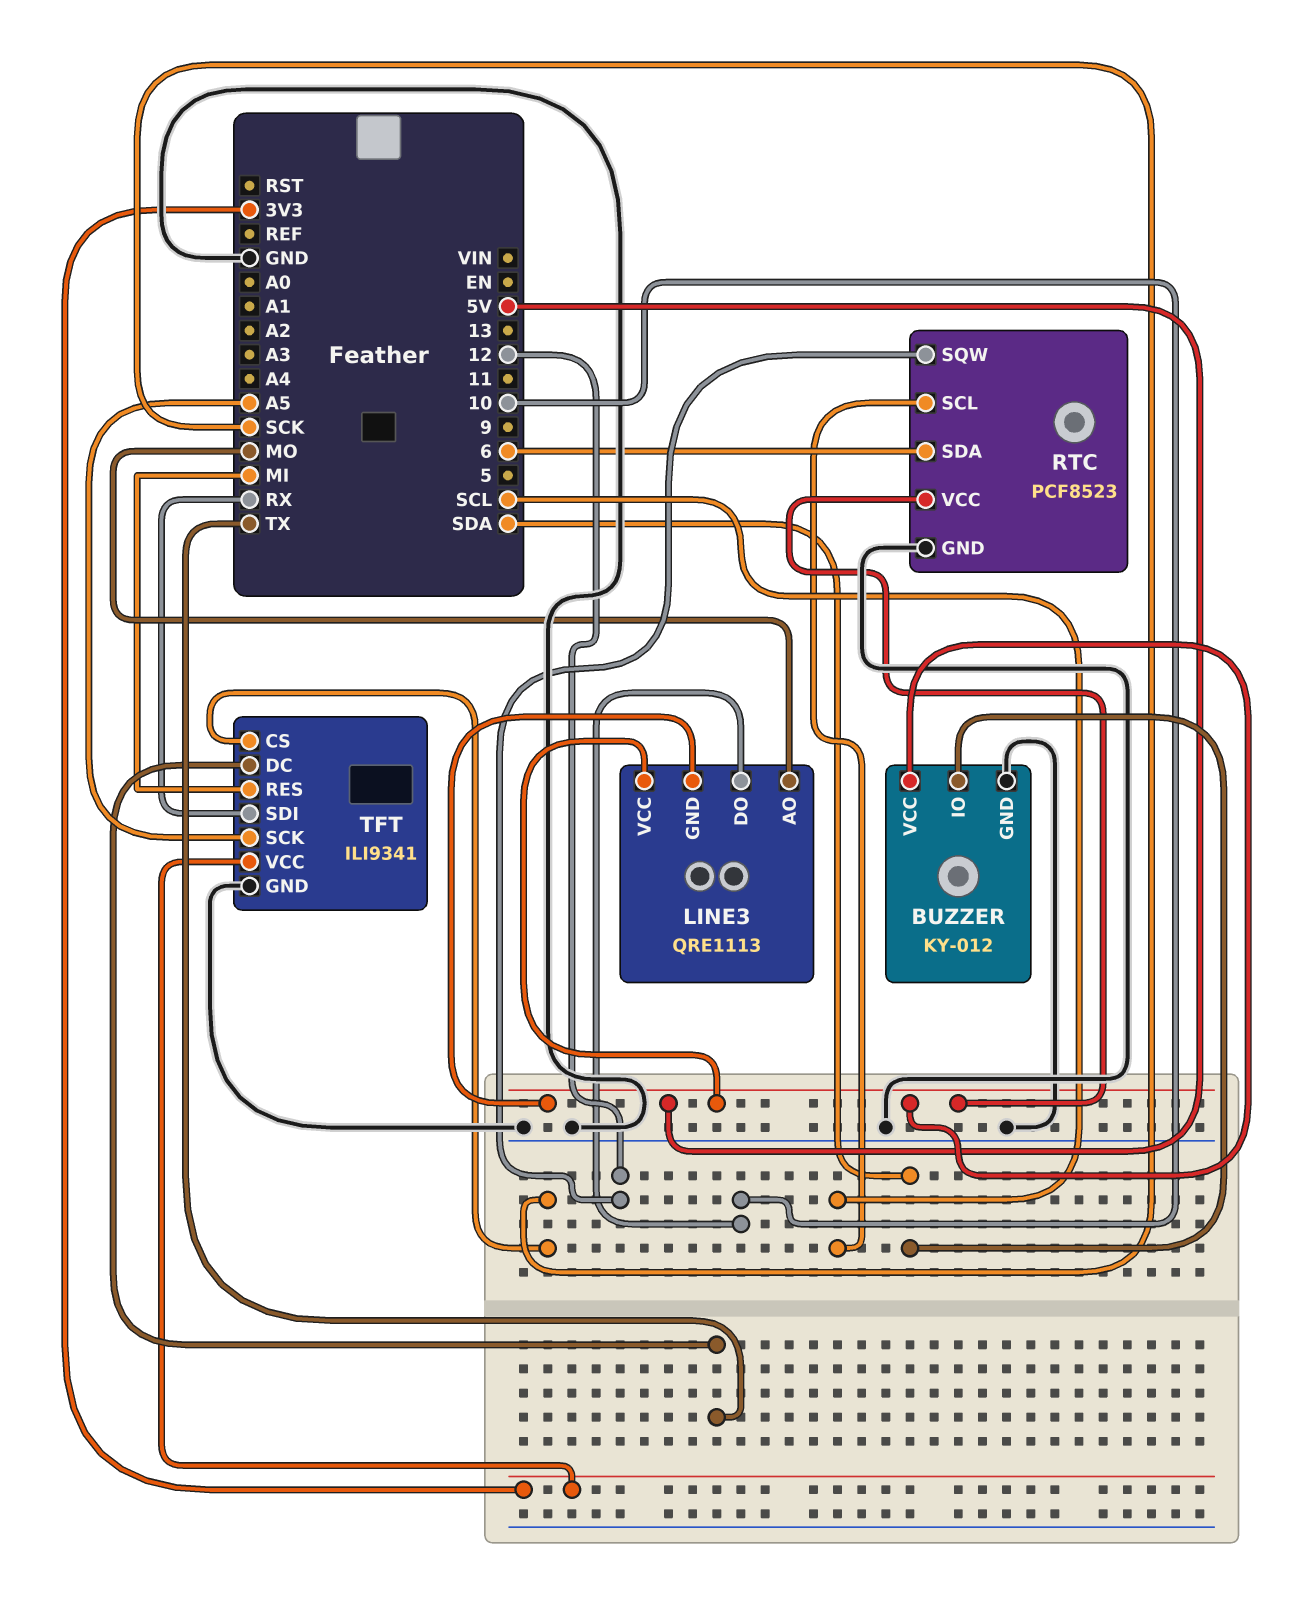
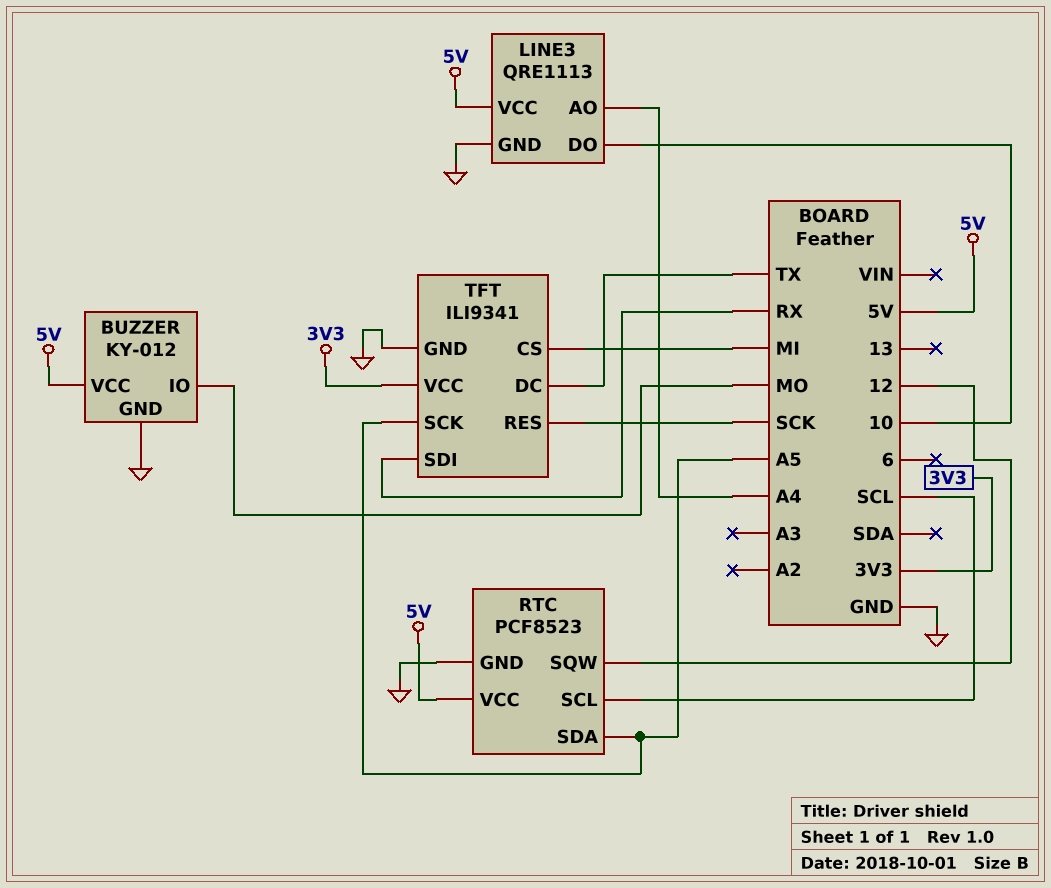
BUZZER pin IO: SDA -> MO
LINE3 pin AO: MO -> A4
LINE3 pin GND: 5V -> GND
RTC pin SDA: 6 -> A5
TFT pin CS: SCK -> MI
TFT pin RES: MI -> SCK

